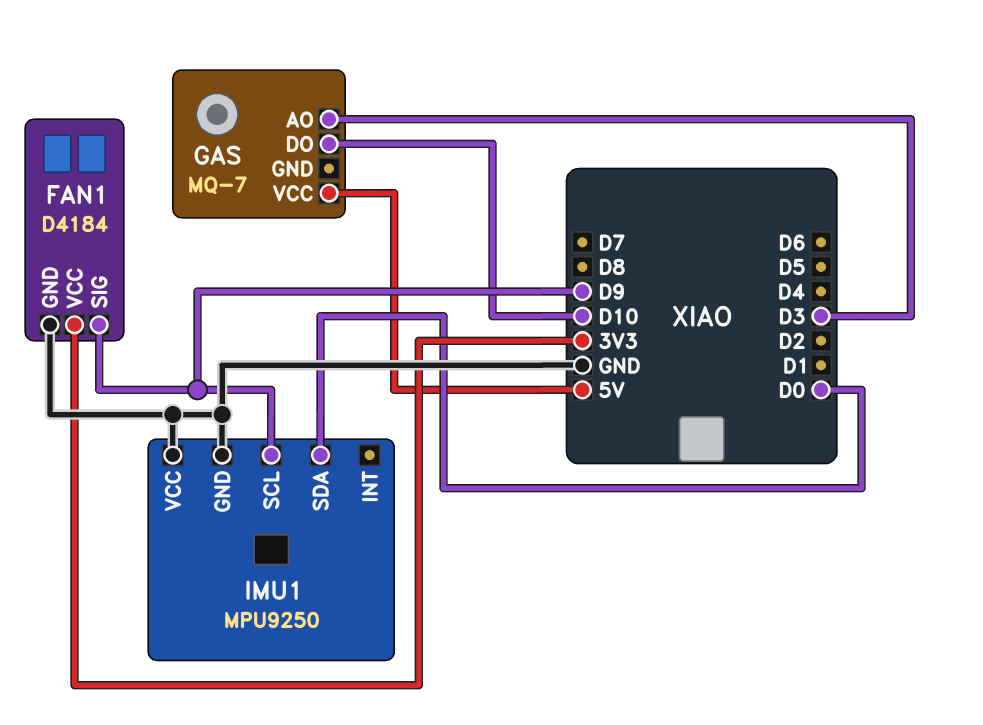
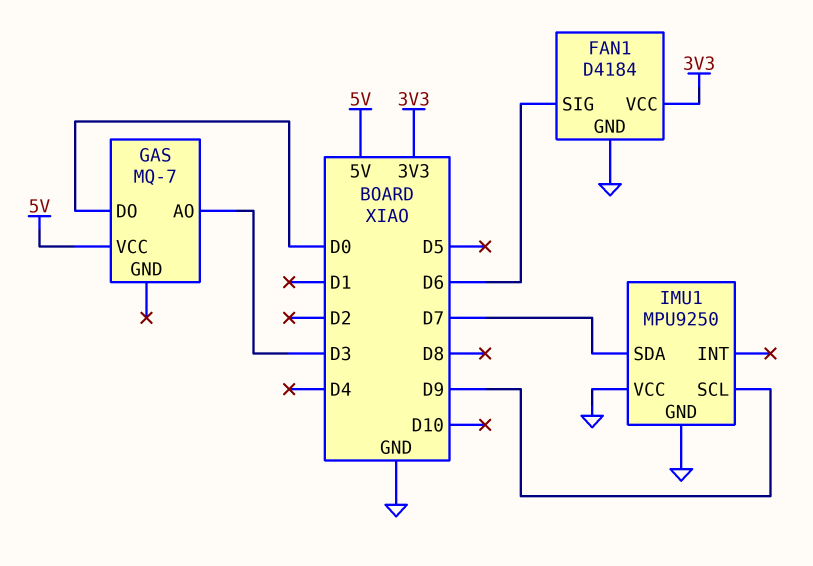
FAN1 pin SIG: D9 -> D6
GAS pin DO: D10 -> D0
IMU1 pin SDA: D0 -> D7

